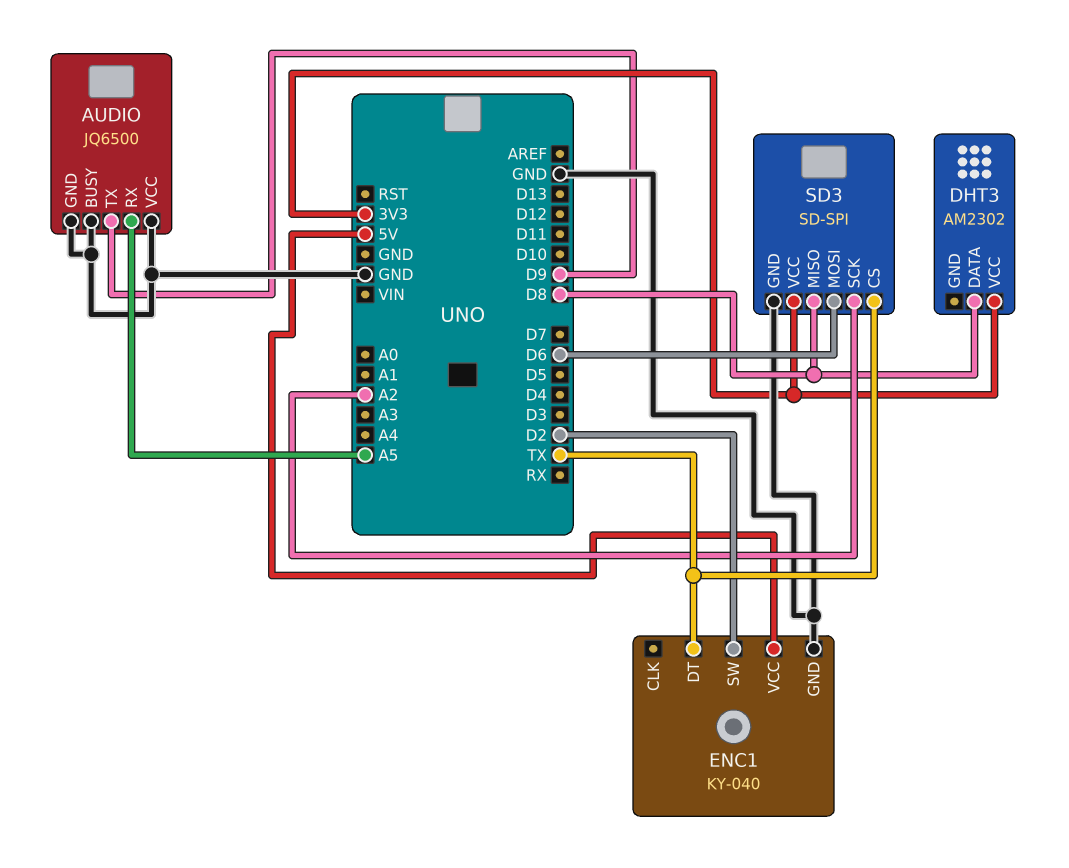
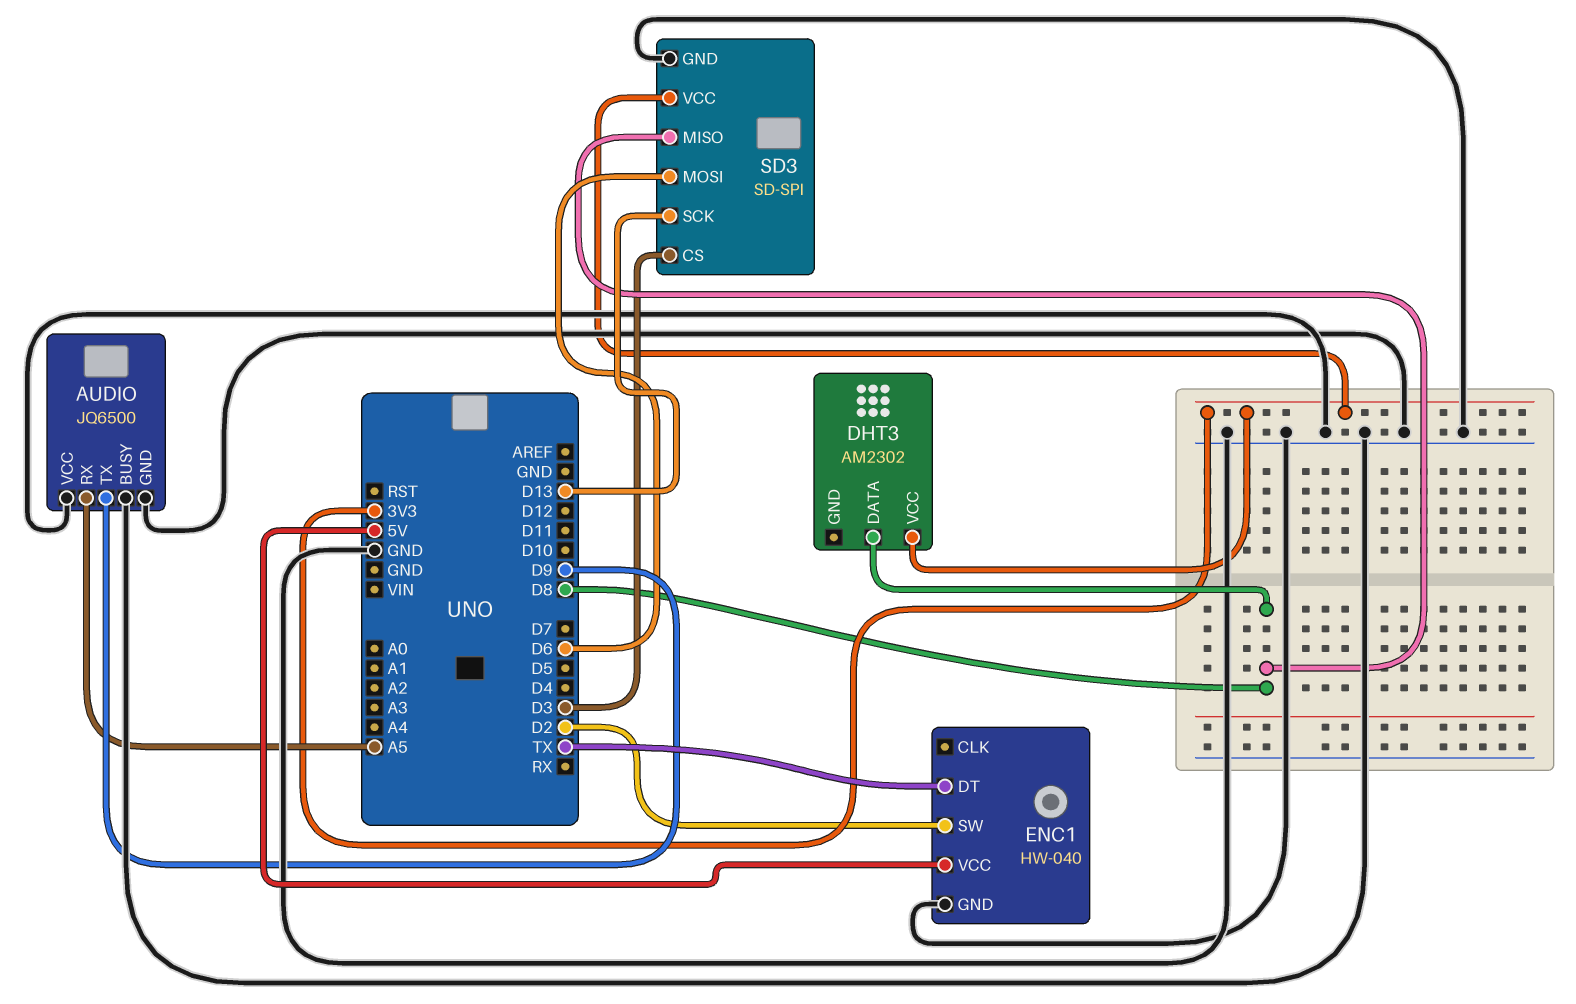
ENC1: KY-040 -> HW-040
SD3 pin CS: TX -> D3
SD3 pin SCK: A2 -> D13

